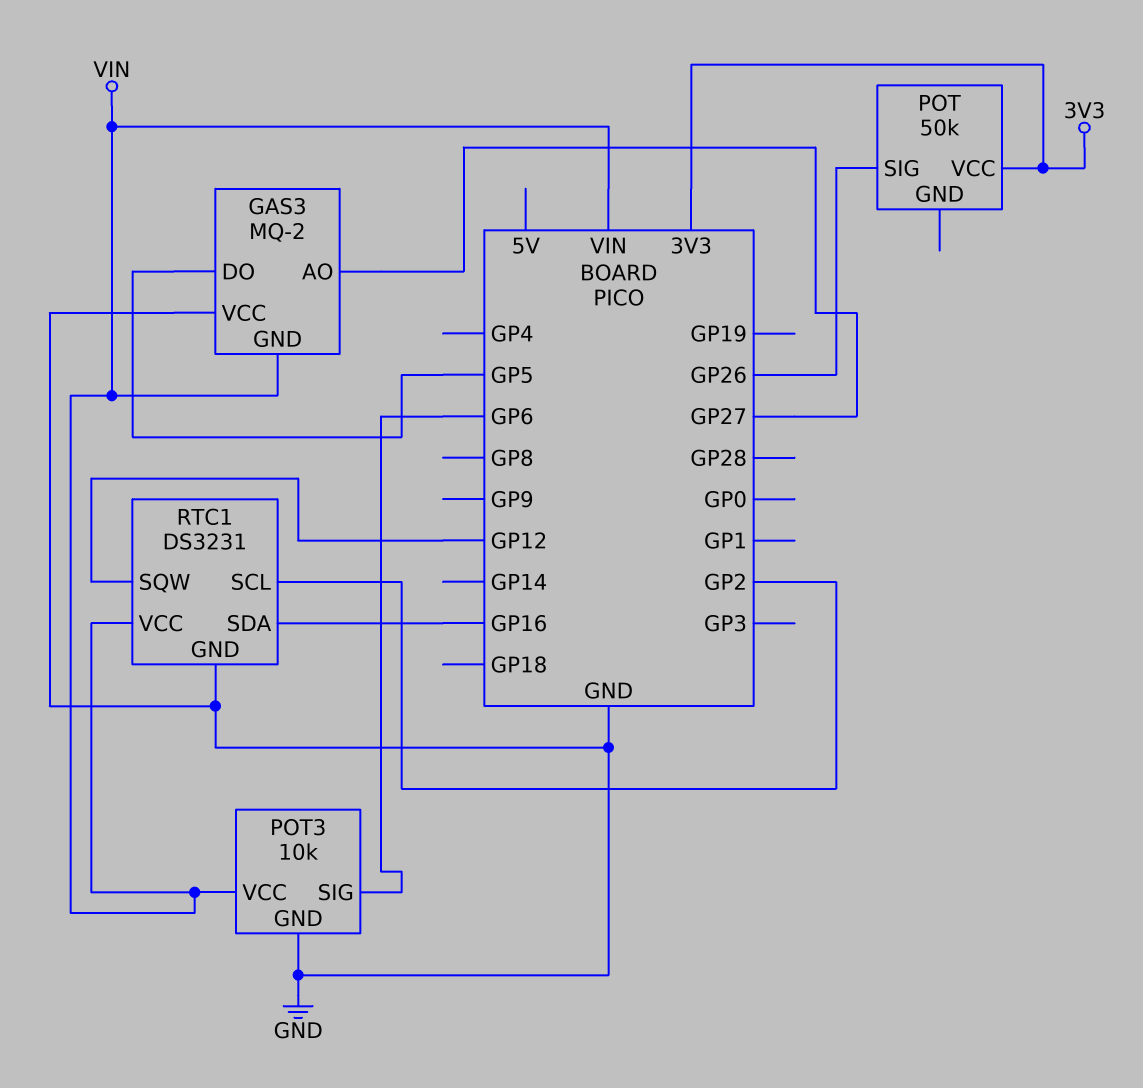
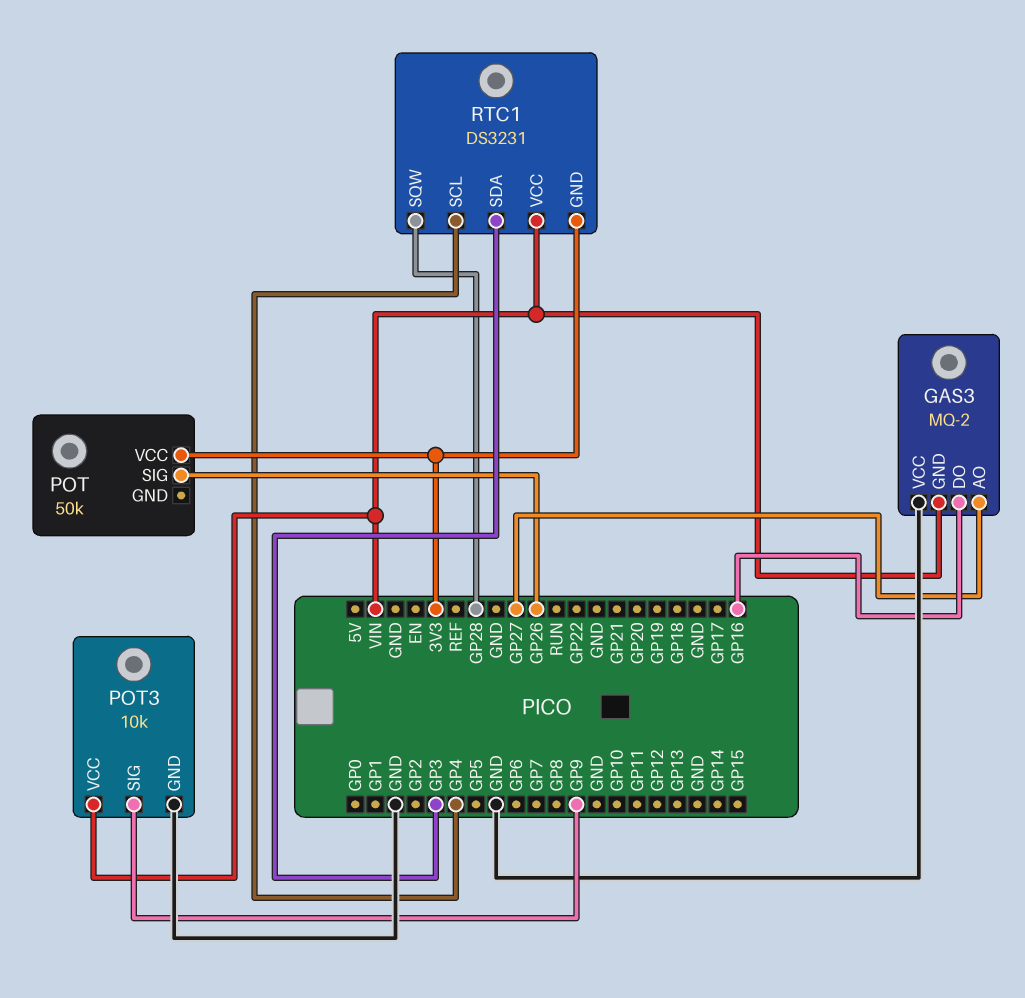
GAS3 pin DO: GP5 -> GP16
POT3 pin SIG: GP6 -> GP9
RTC1 pin GND: GND -> 3V3
RTC1 pin SCL: GP2 -> GP4
RTC1 pin SDA: GP16 -> GP3
RTC1 pin SQW: GP12 -> GP28

